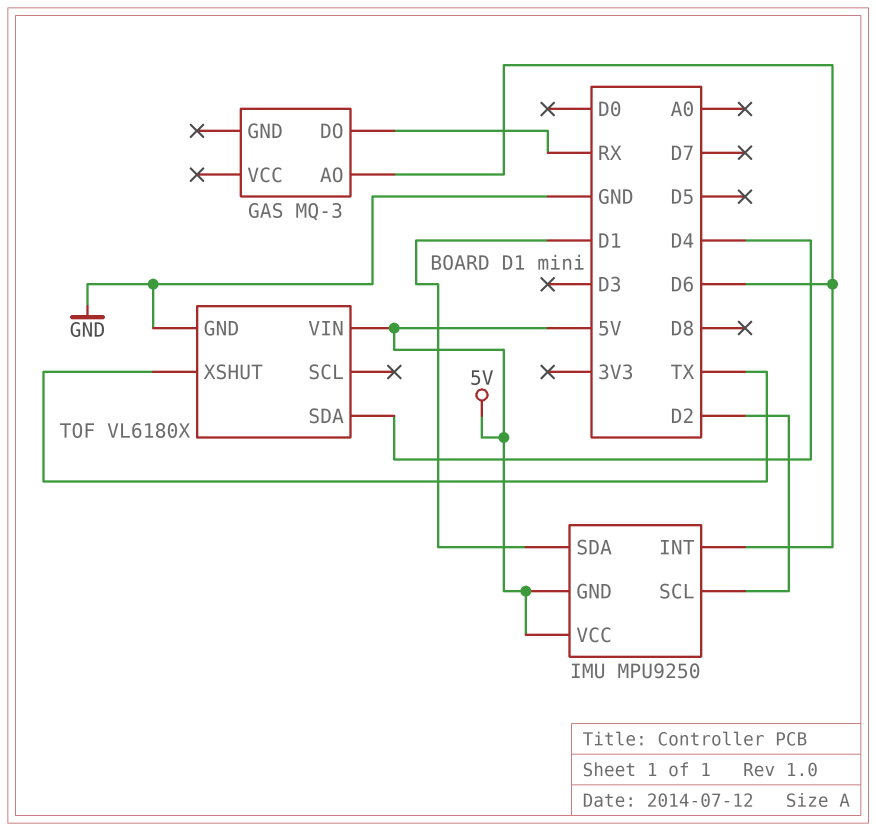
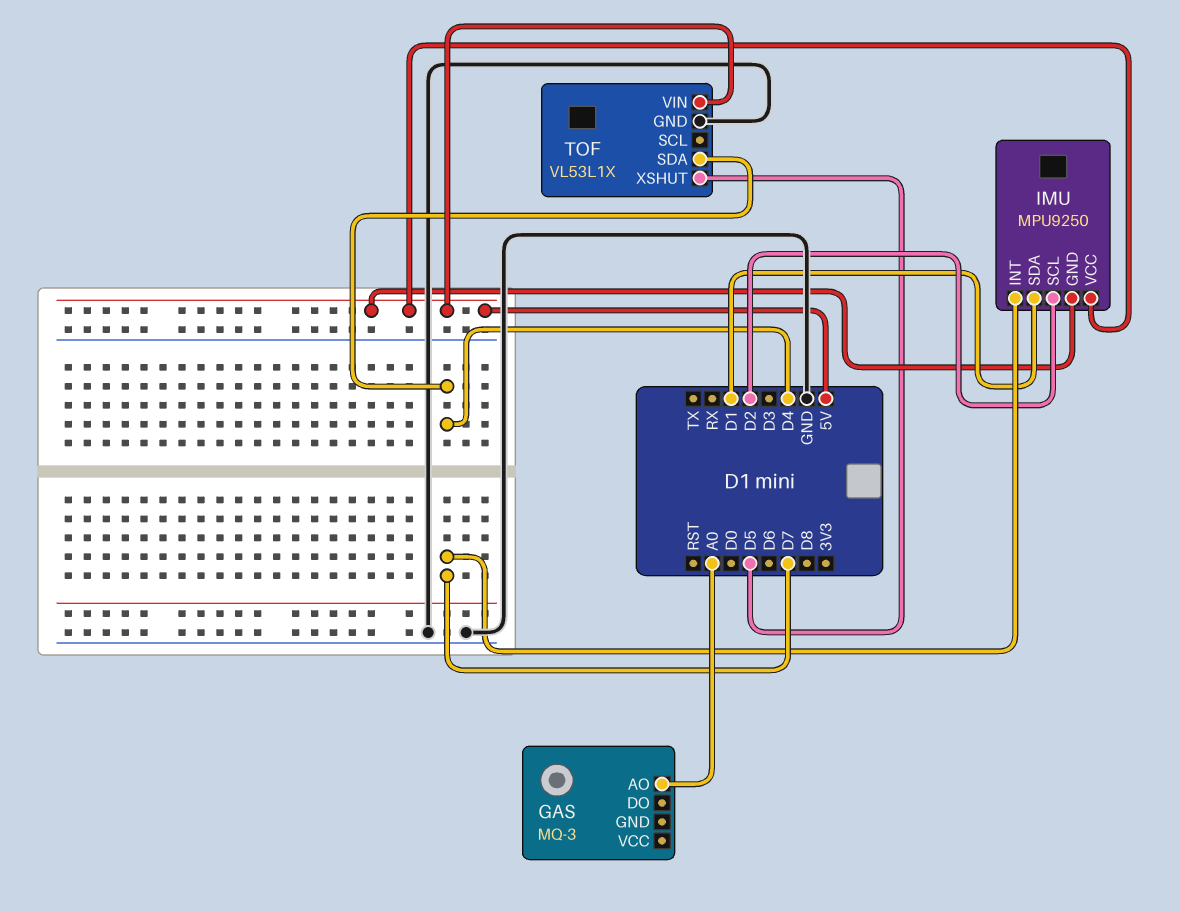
GAS pin AO: D6 -> A0
GAS pin DO: RX -> none
IMU pin INT: D6 -> D7
TOF: VL6180X -> VL53L1X
TOF pin XSHUT: TX -> D5

